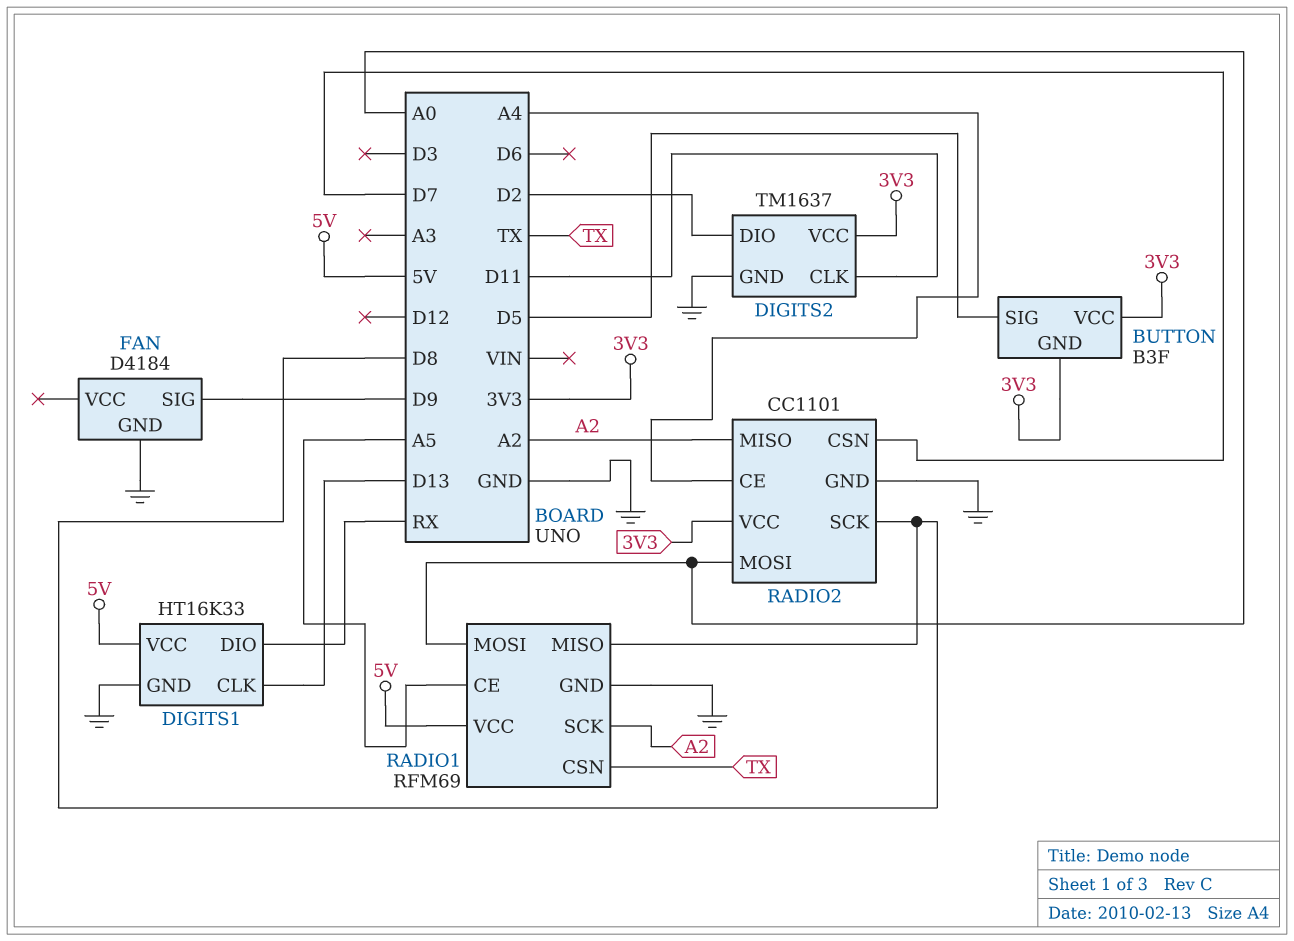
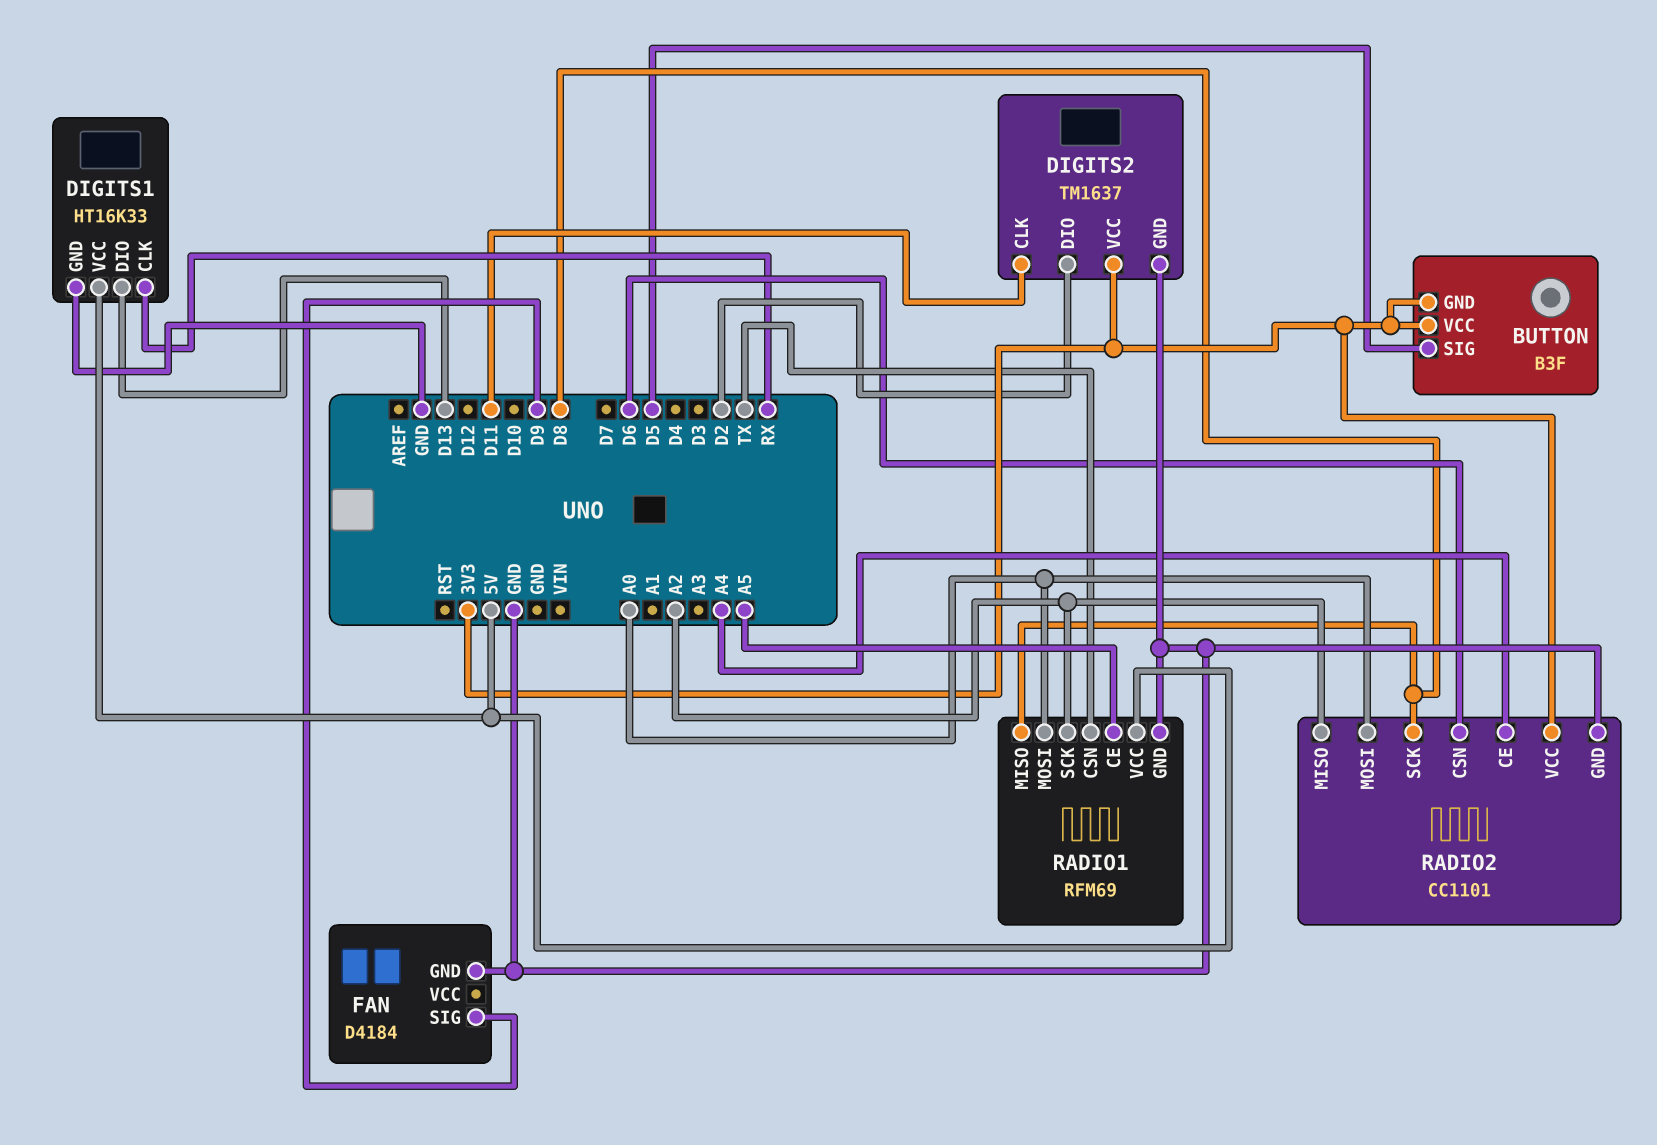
DIGITS1 pin CLK: D13 -> RX
DIGITS1 pin DIO: RX -> D13
RADIO2 pin CSN: D7 -> D6

